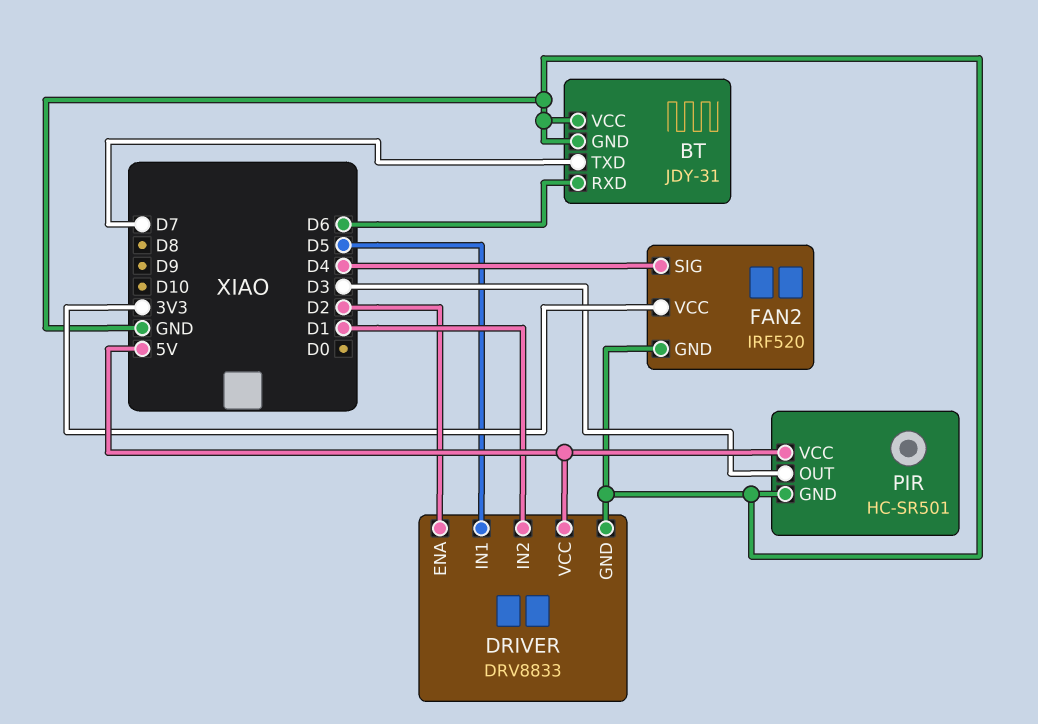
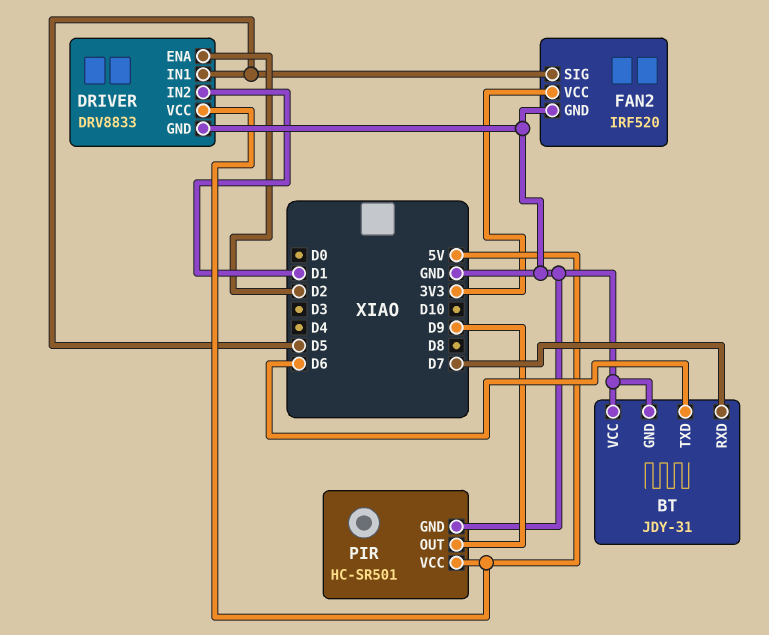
BT pin RXD: D6 -> D7
BT pin TXD: D7 -> D6
FAN2 pin SIG: D4 -> D5
PIR pin OUT: D3 -> D9

